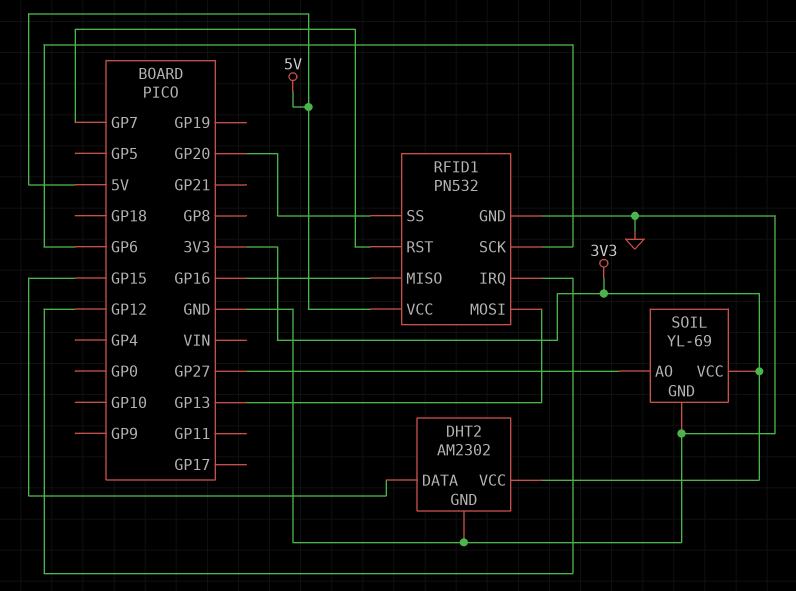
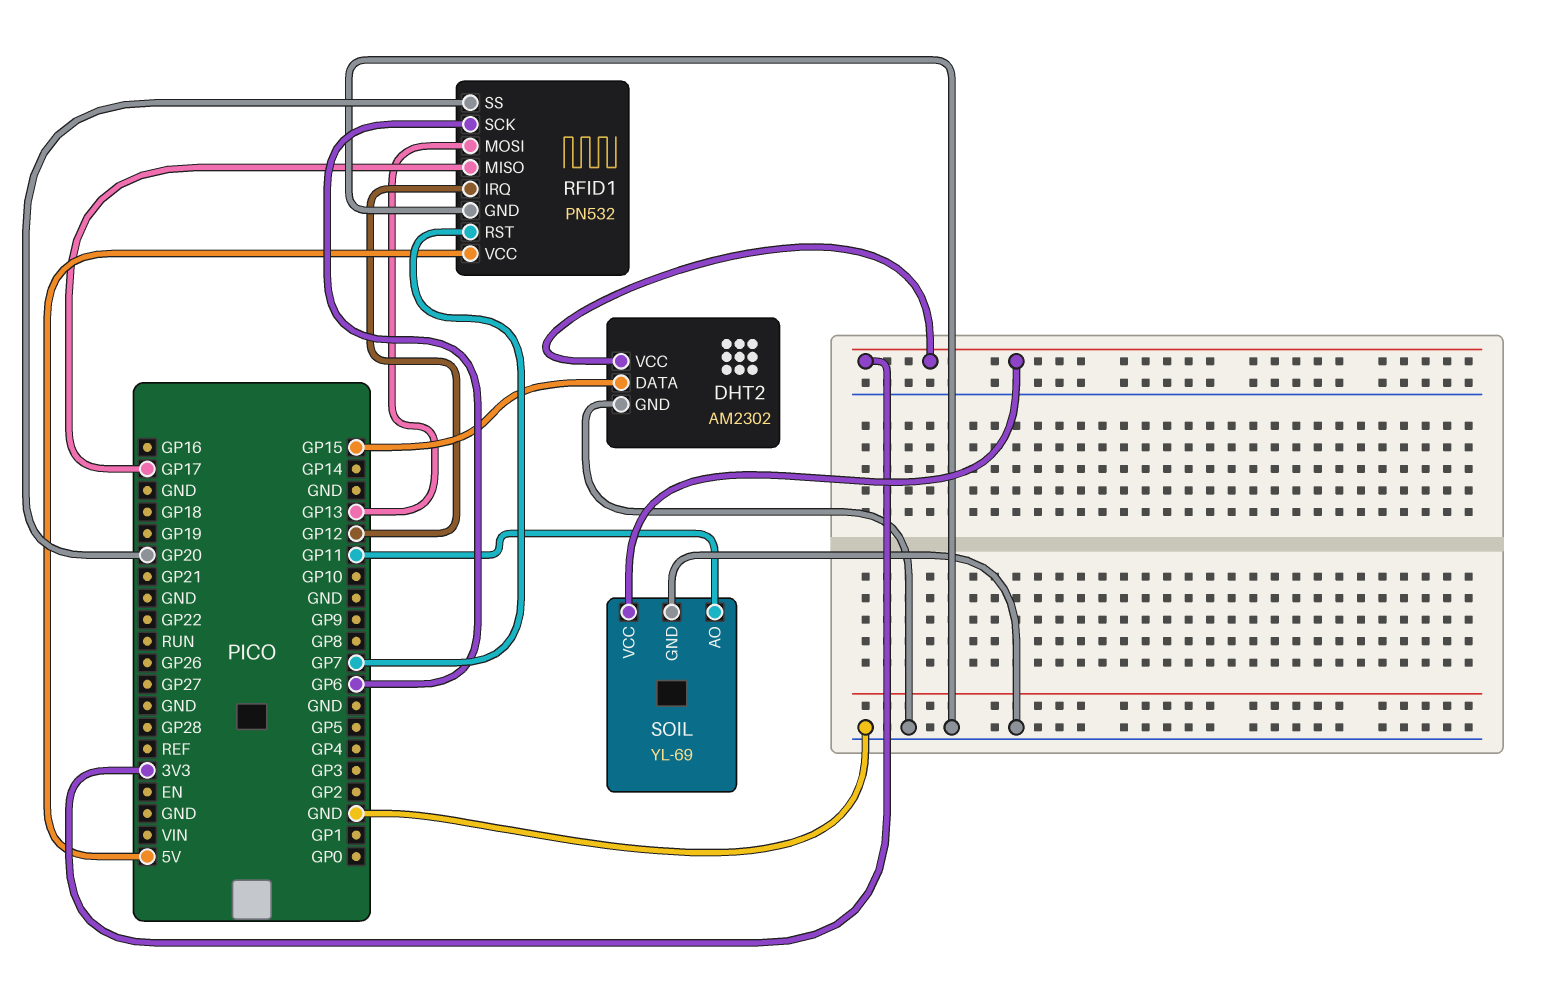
RFID1 pin MISO: GP16 -> GP17
SOIL pin AO: GP27 -> GP11

